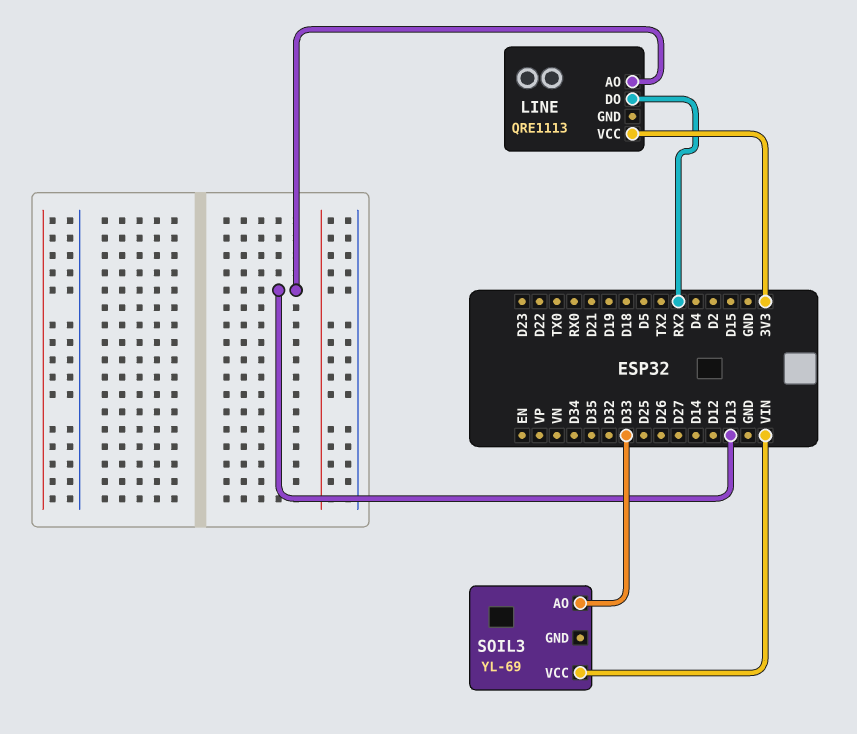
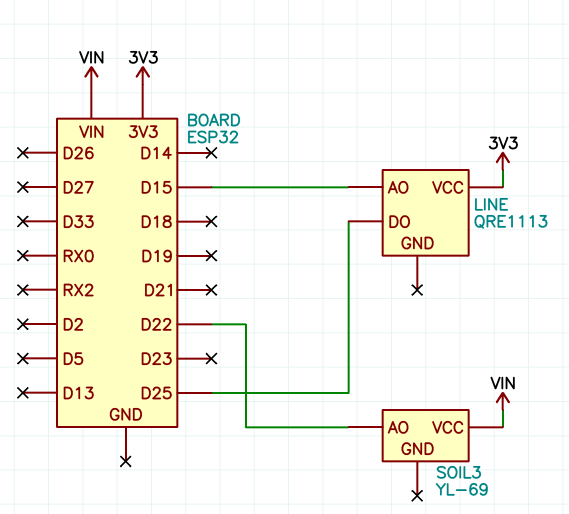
LINE pin AO: D13 -> D15
LINE pin DO: RX2 -> D25
SOIL3 pin AO: D33 -> D22

